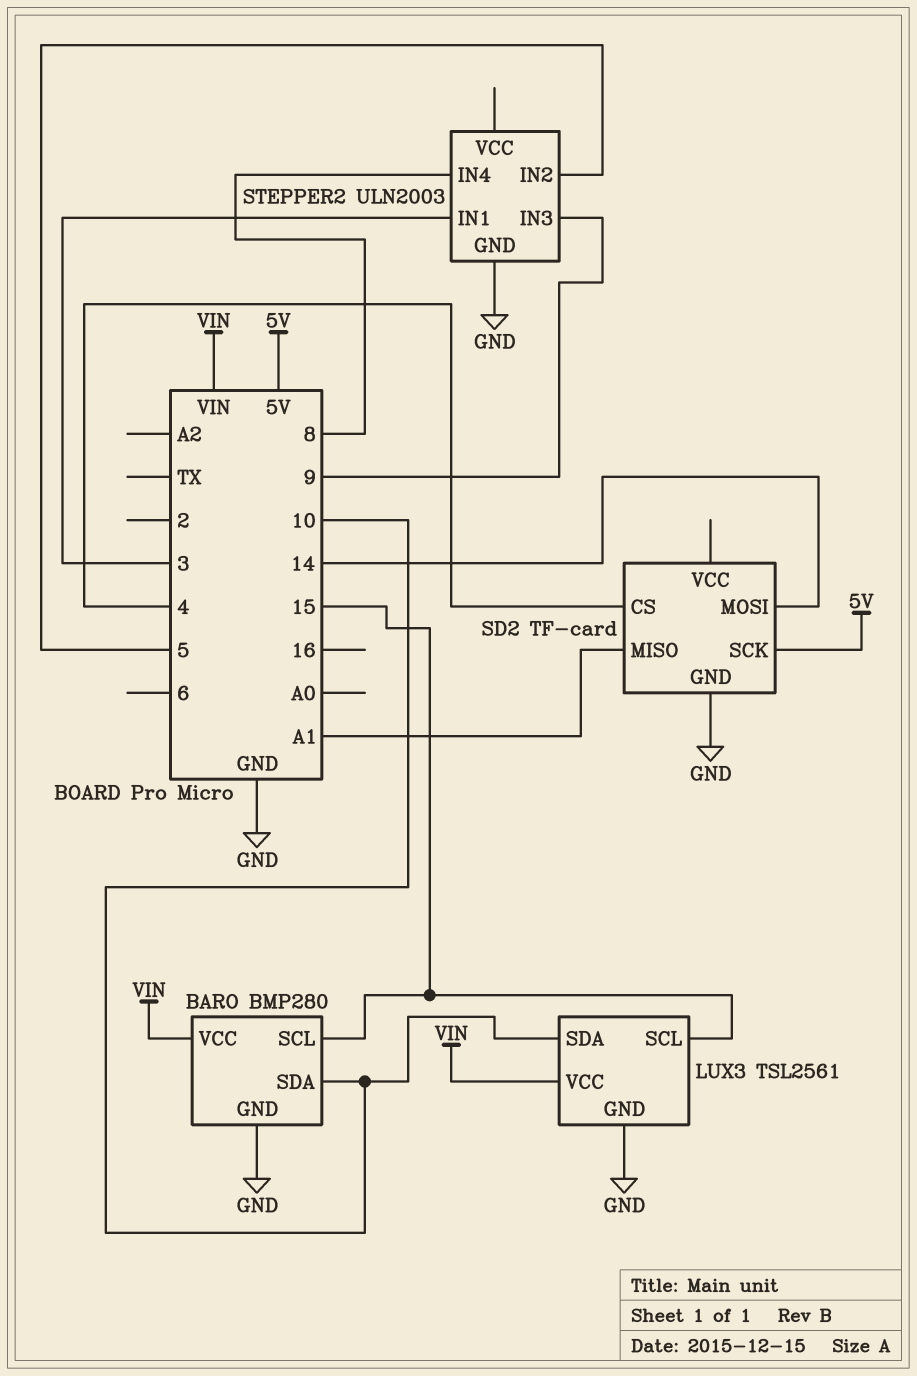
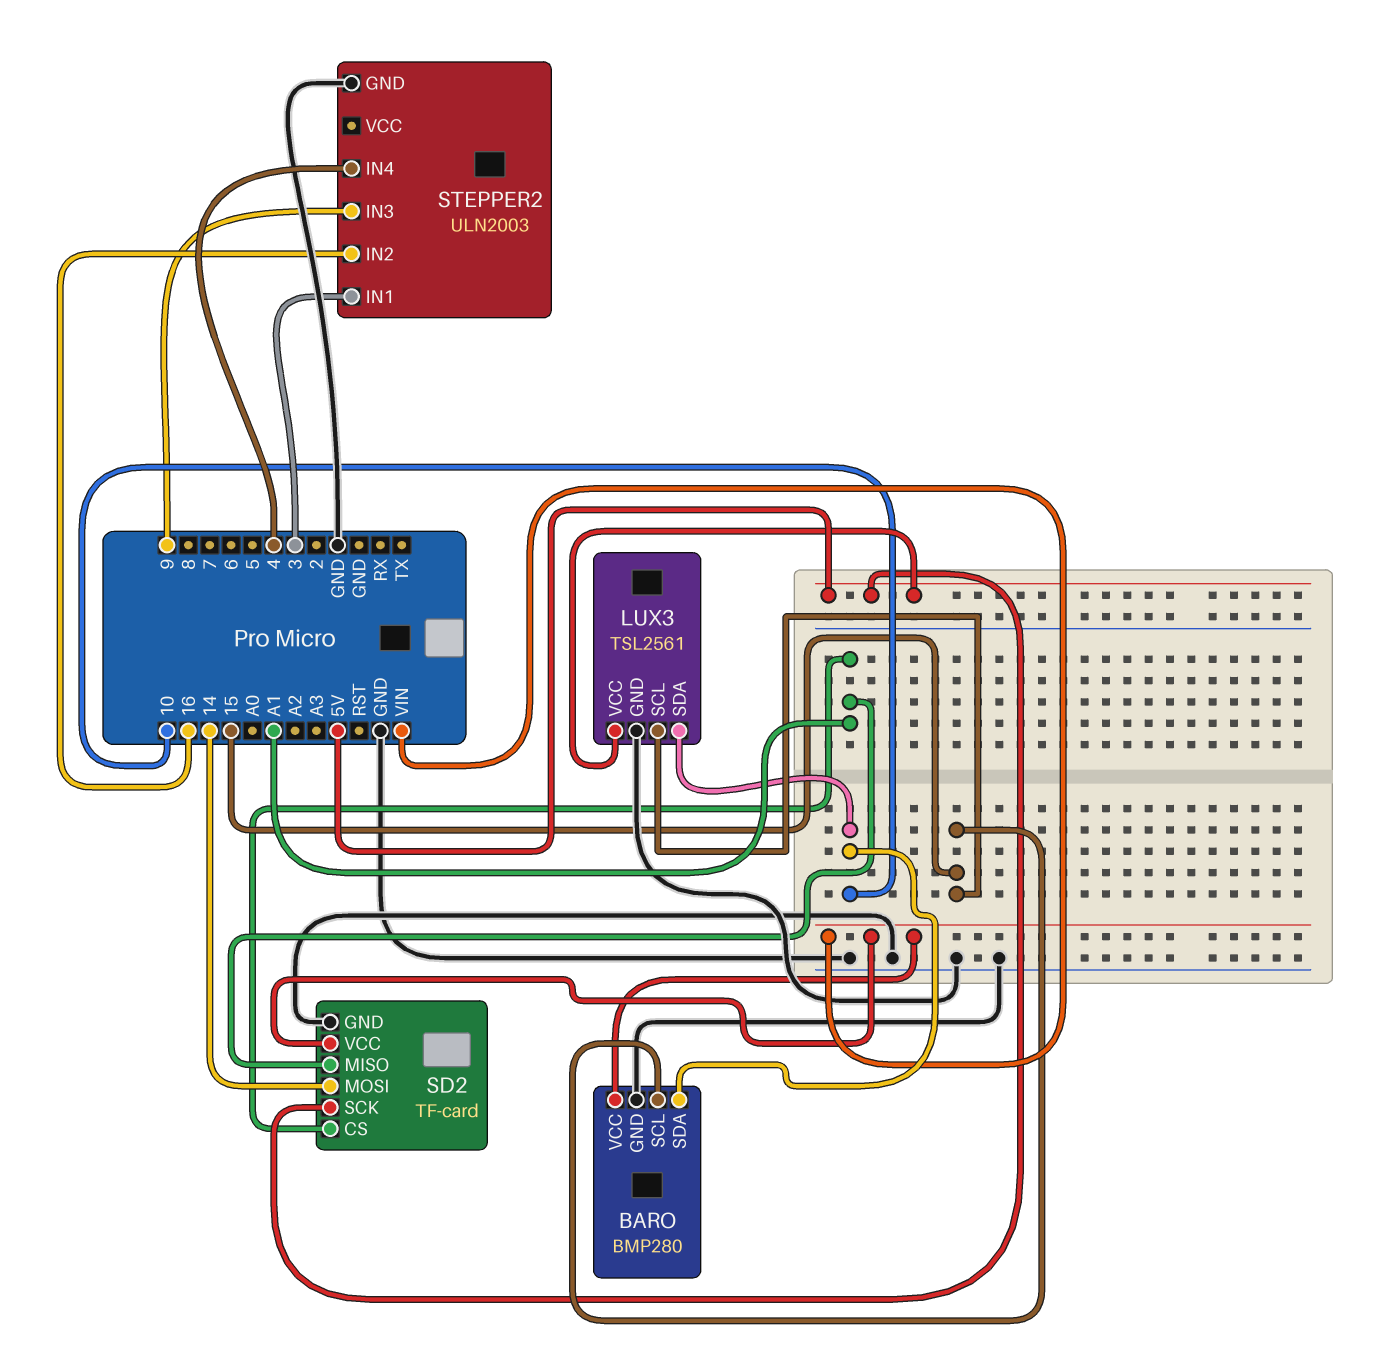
LUX3 pin VCC: VIN -> 5V
SD2 pin CS: 4 -> A1
SD2 pin VCC: none -> VIN
STEPPER2 pin IN2: 5 -> 16
STEPPER2 pin IN4: 8 -> 4

